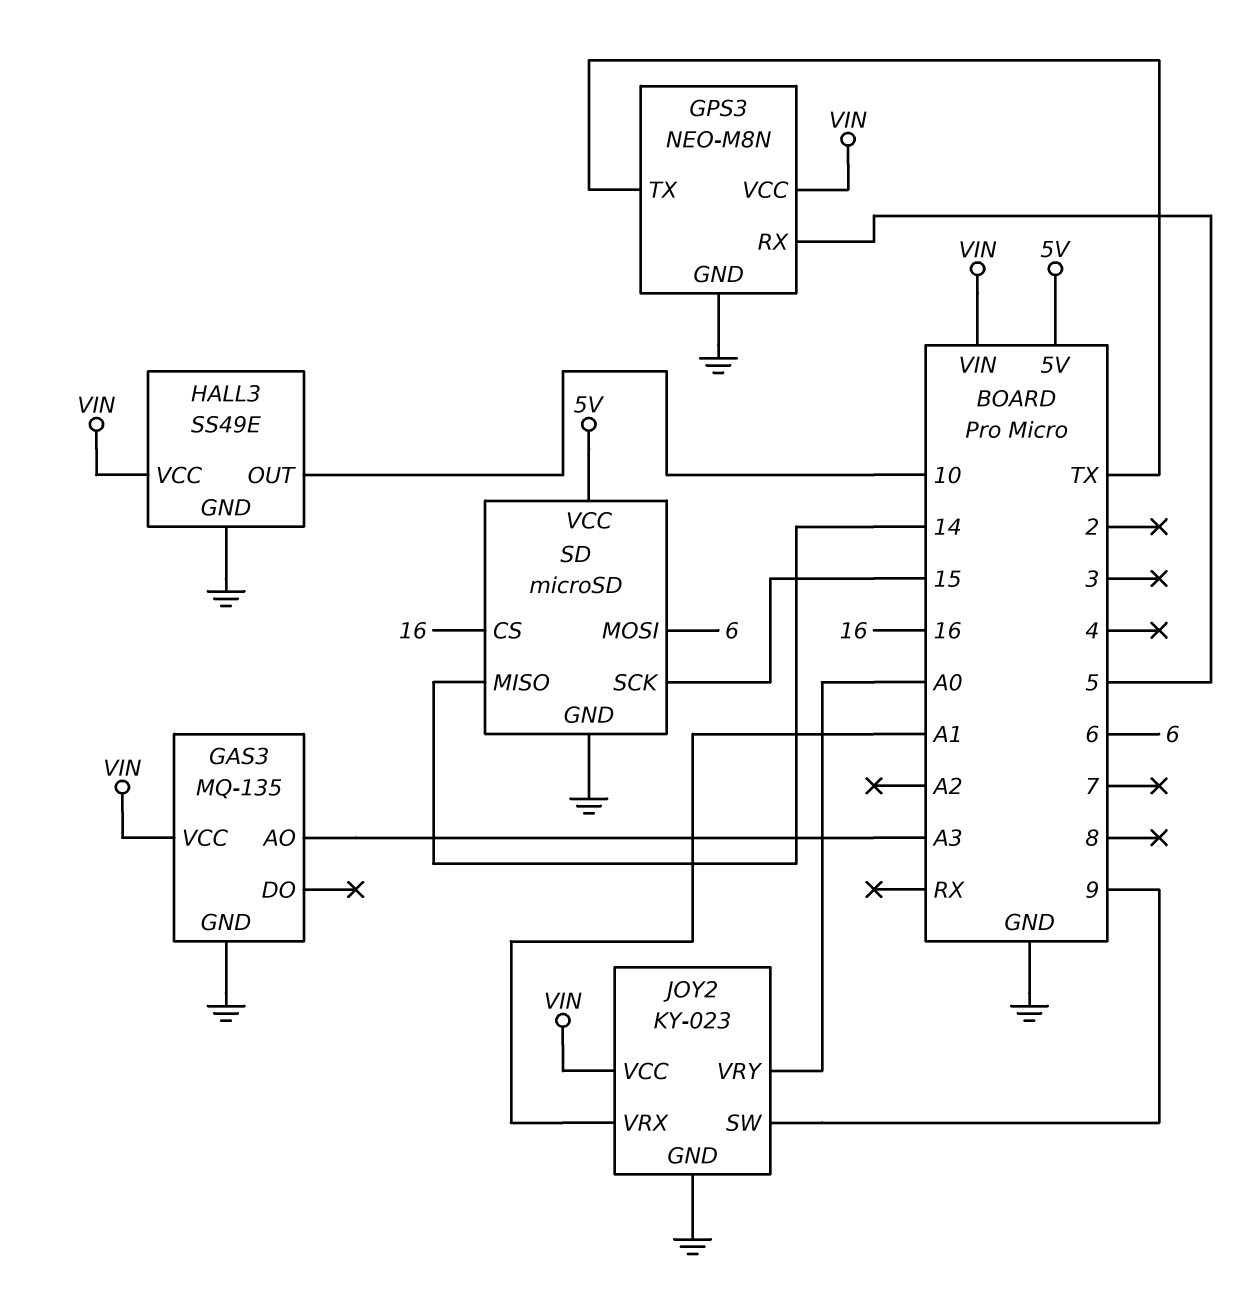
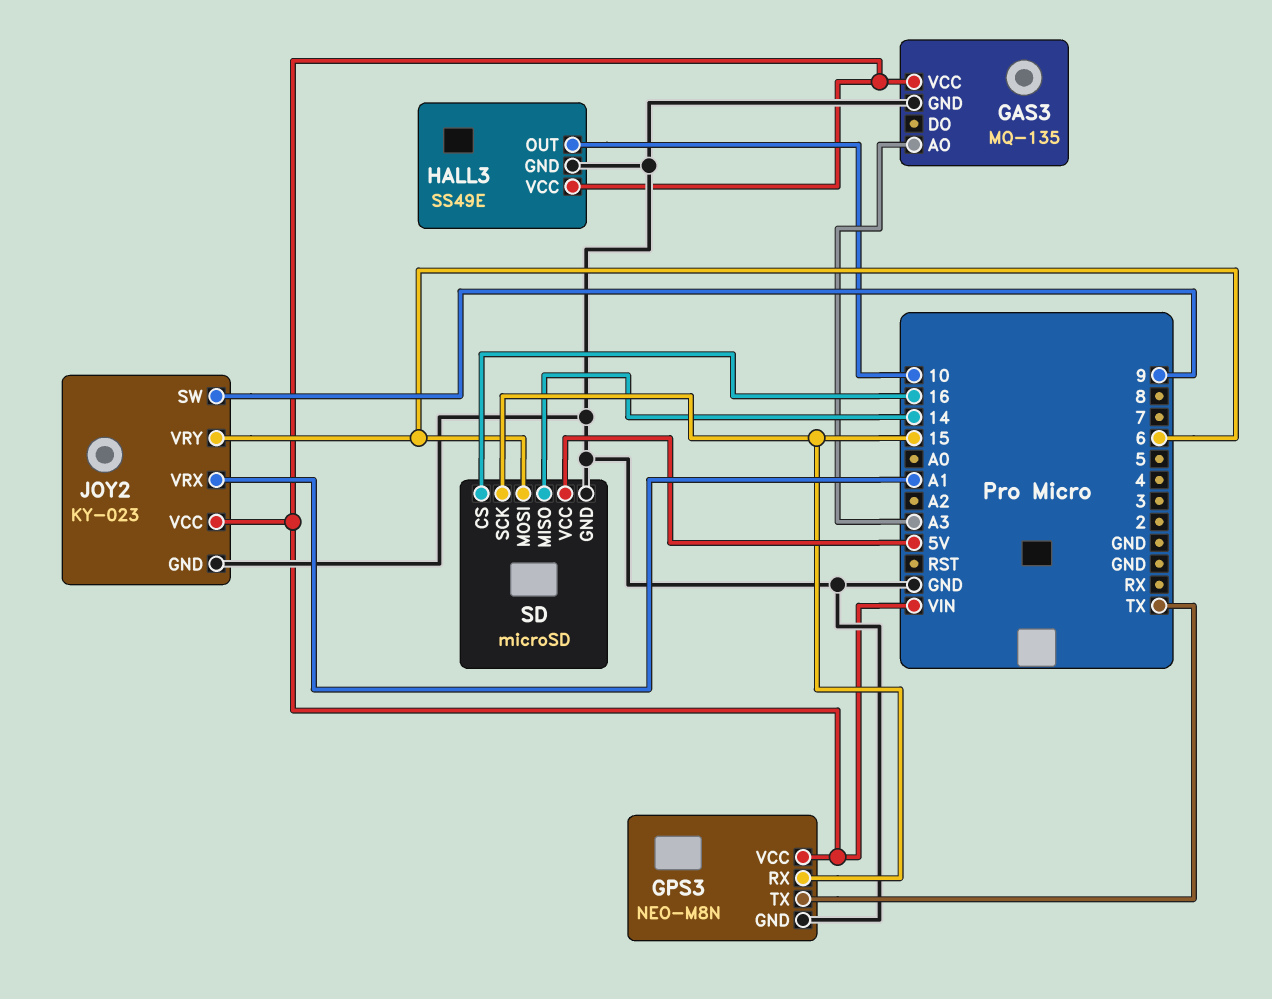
GPS3 pin RX: 5 -> 15
JOY2 pin VRY: A0 -> 6

